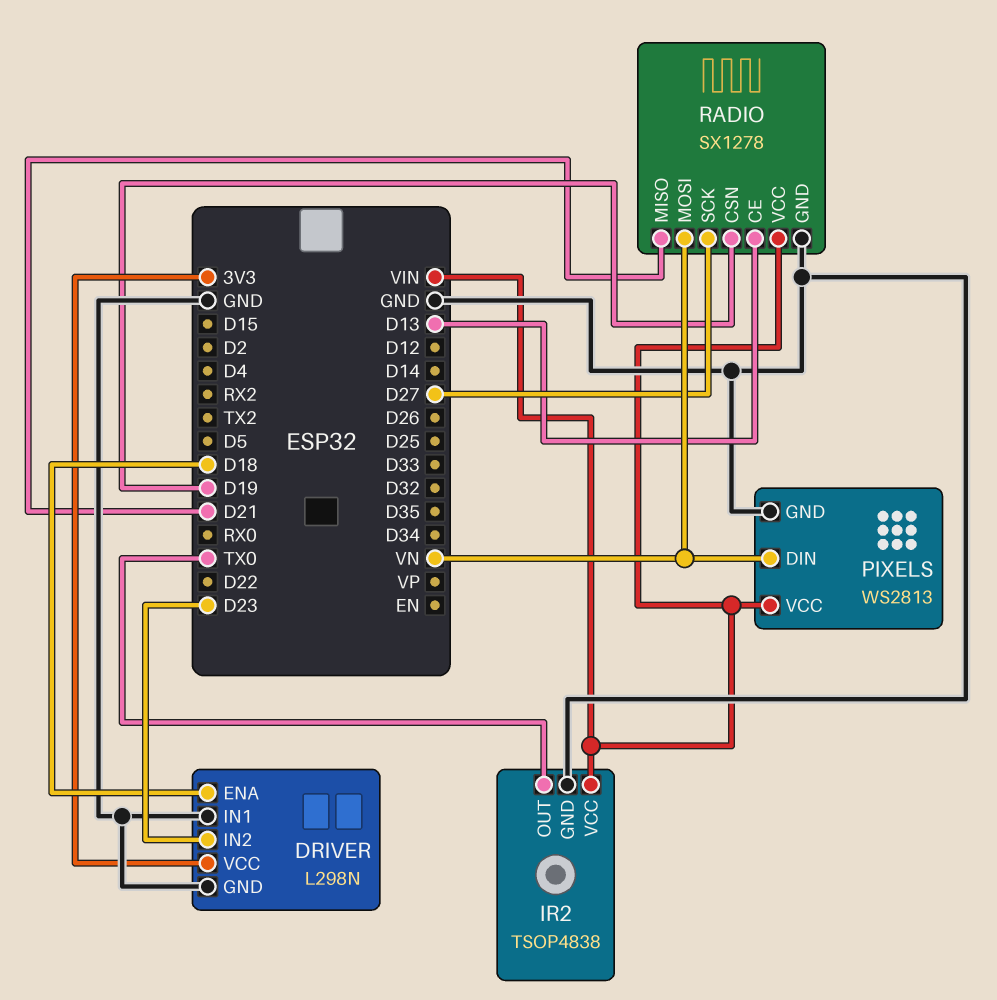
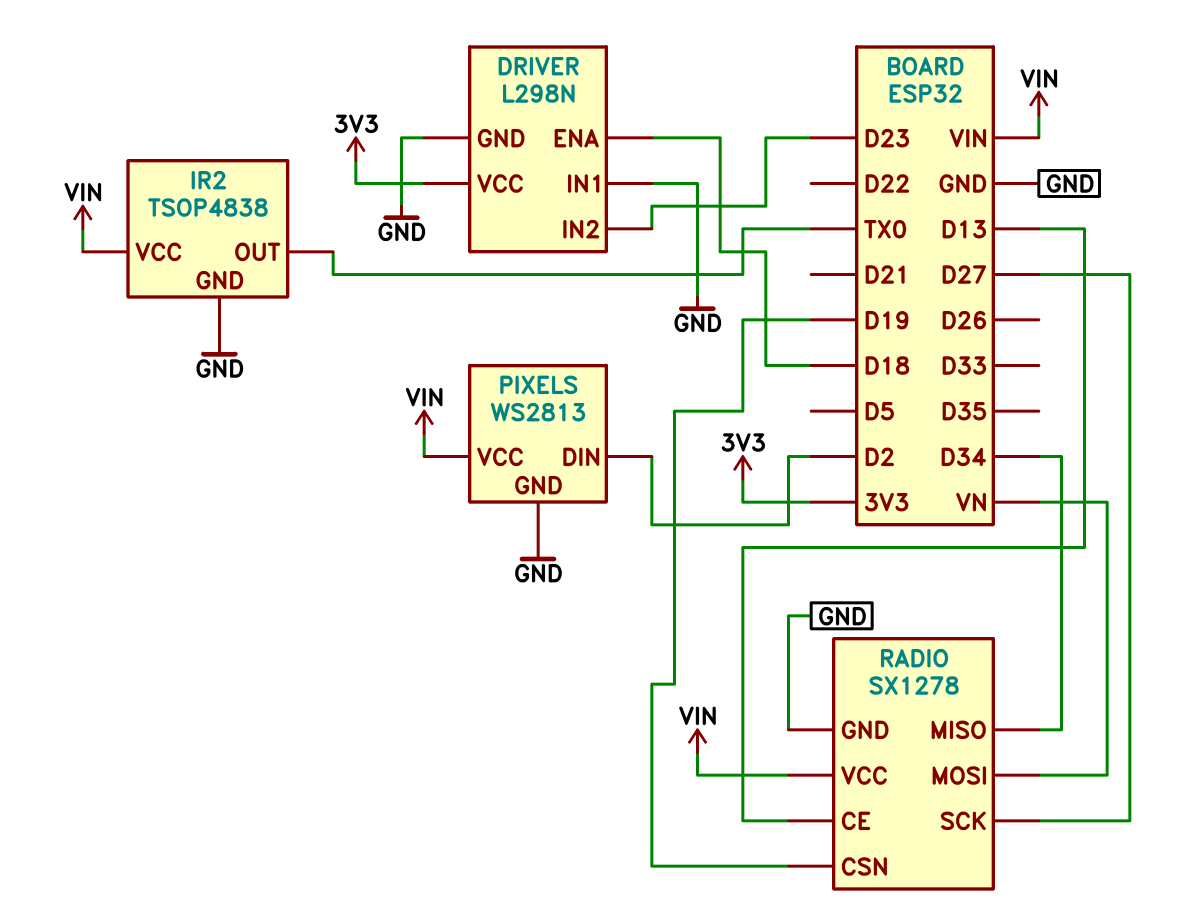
PIXELS pin DIN: VN -> D2
RADIO pin MISO: D21 -> D34

